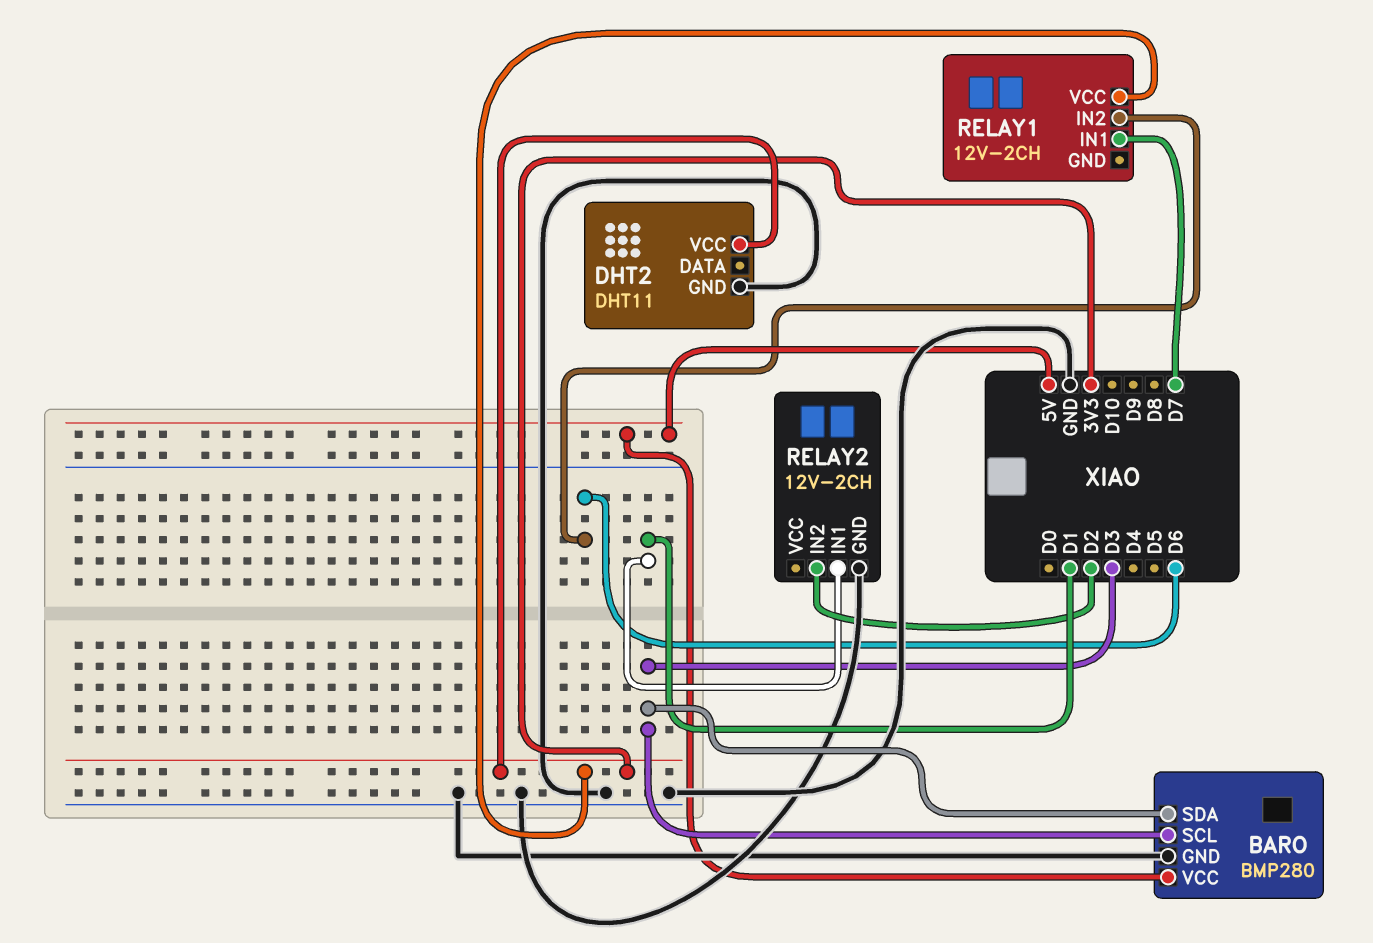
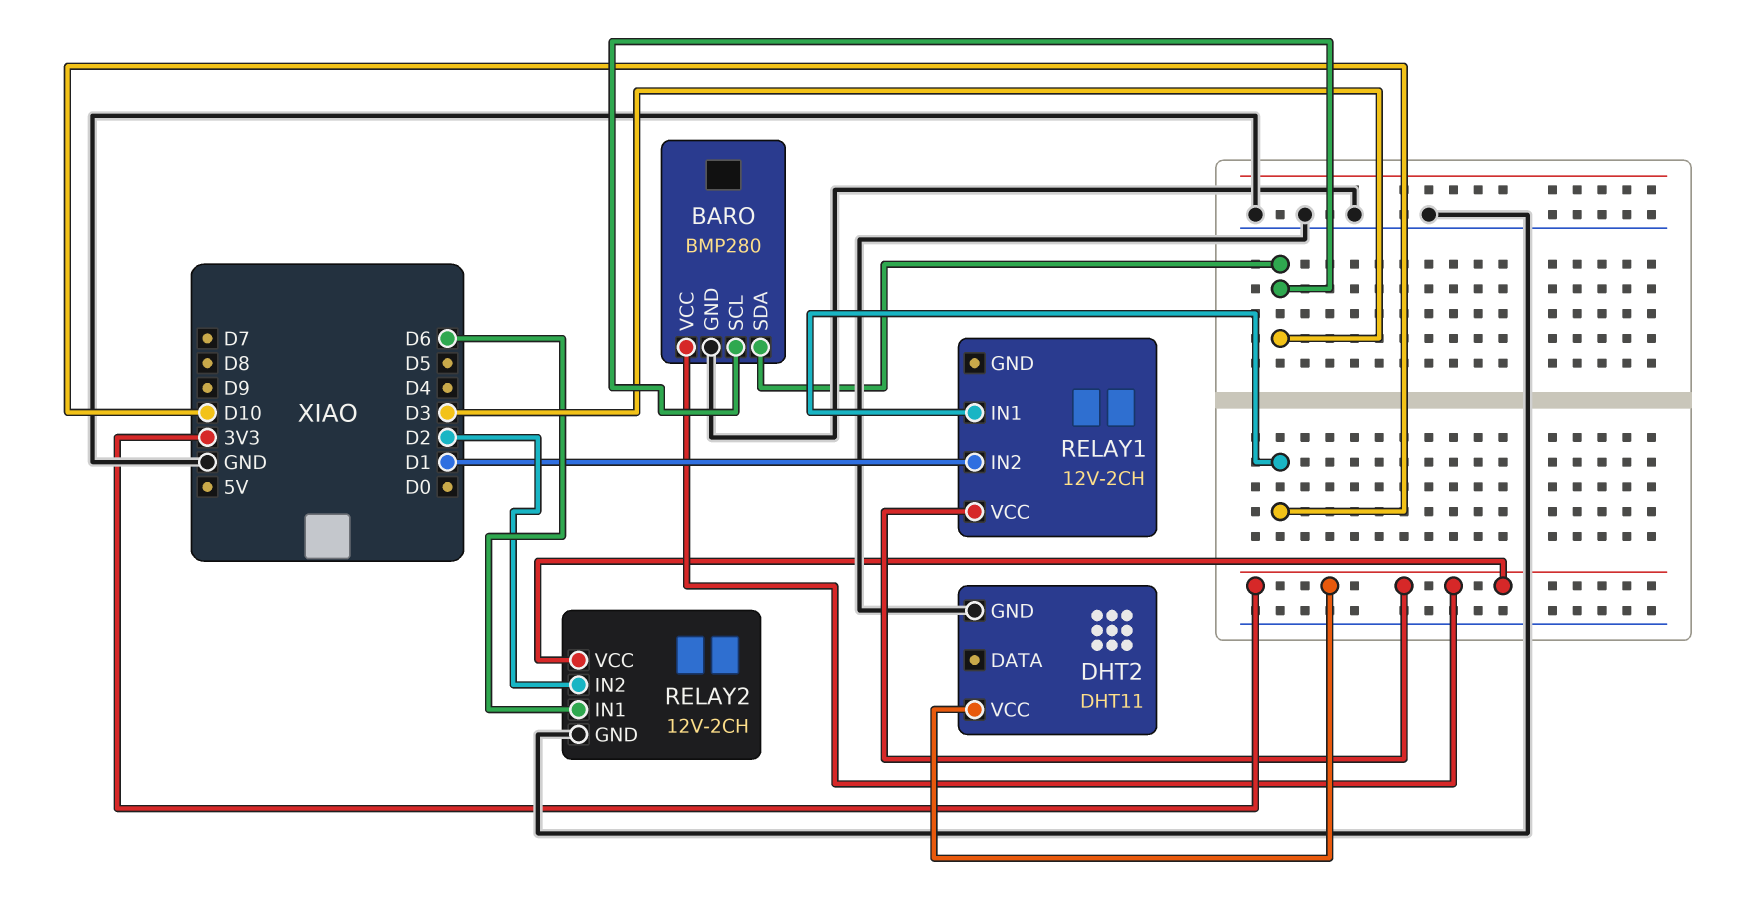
BARO pin VCC: 5V -> 3V3
RELAY1 pin IN1: D7 -> D10
RELAY1 pin IN2: D6 -> D1
RELAY2 pin IN1: D1 -> D6
RELAY2 pin VCC: none -> 3V3

